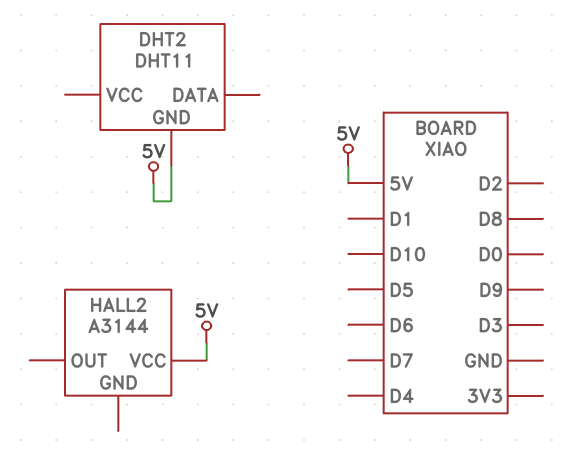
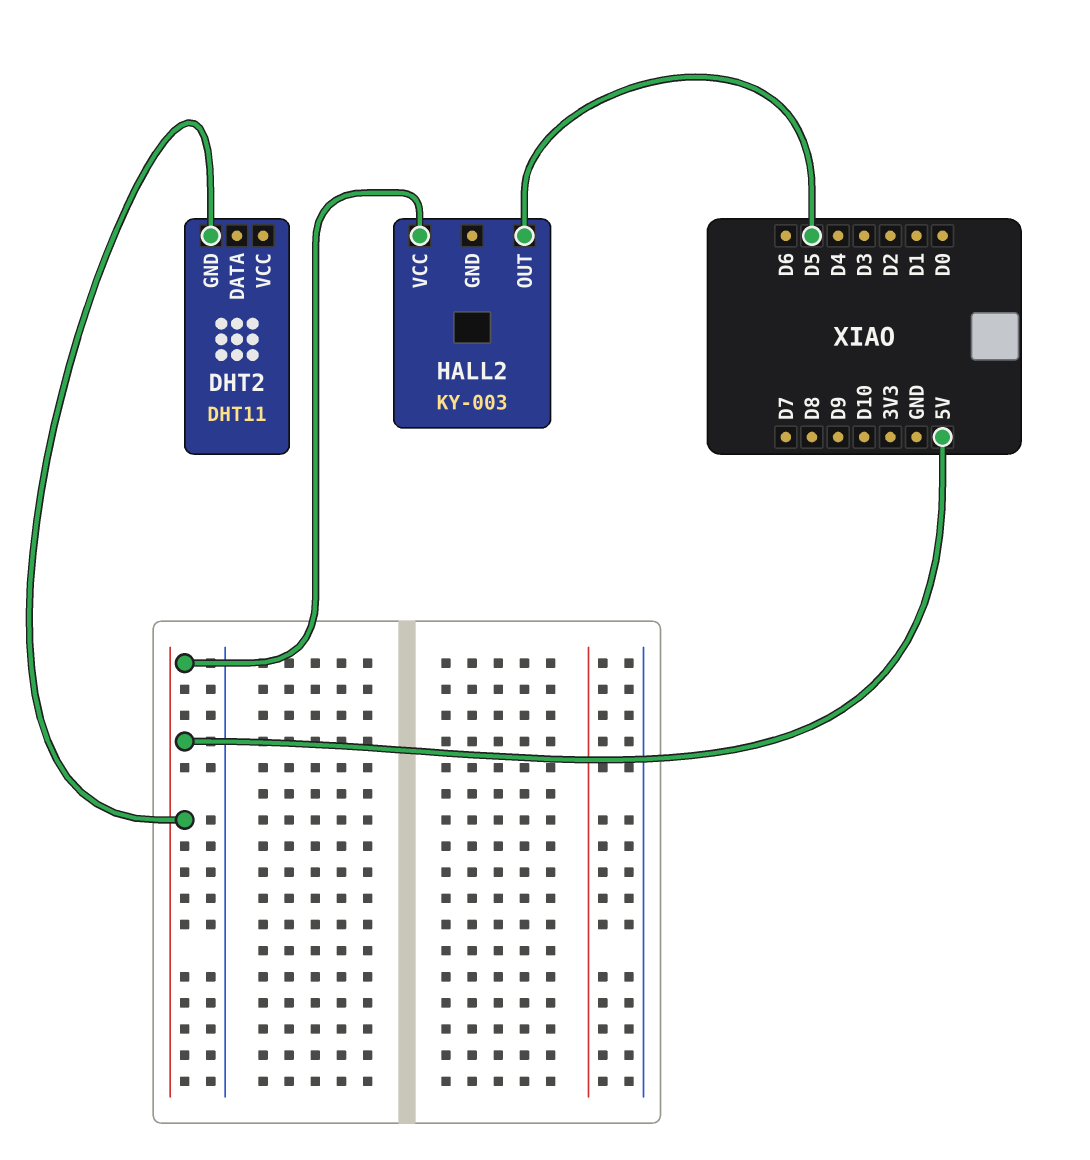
HALL2: A3144 -> KY-003
HALL2 pin OUT: none -> D5

